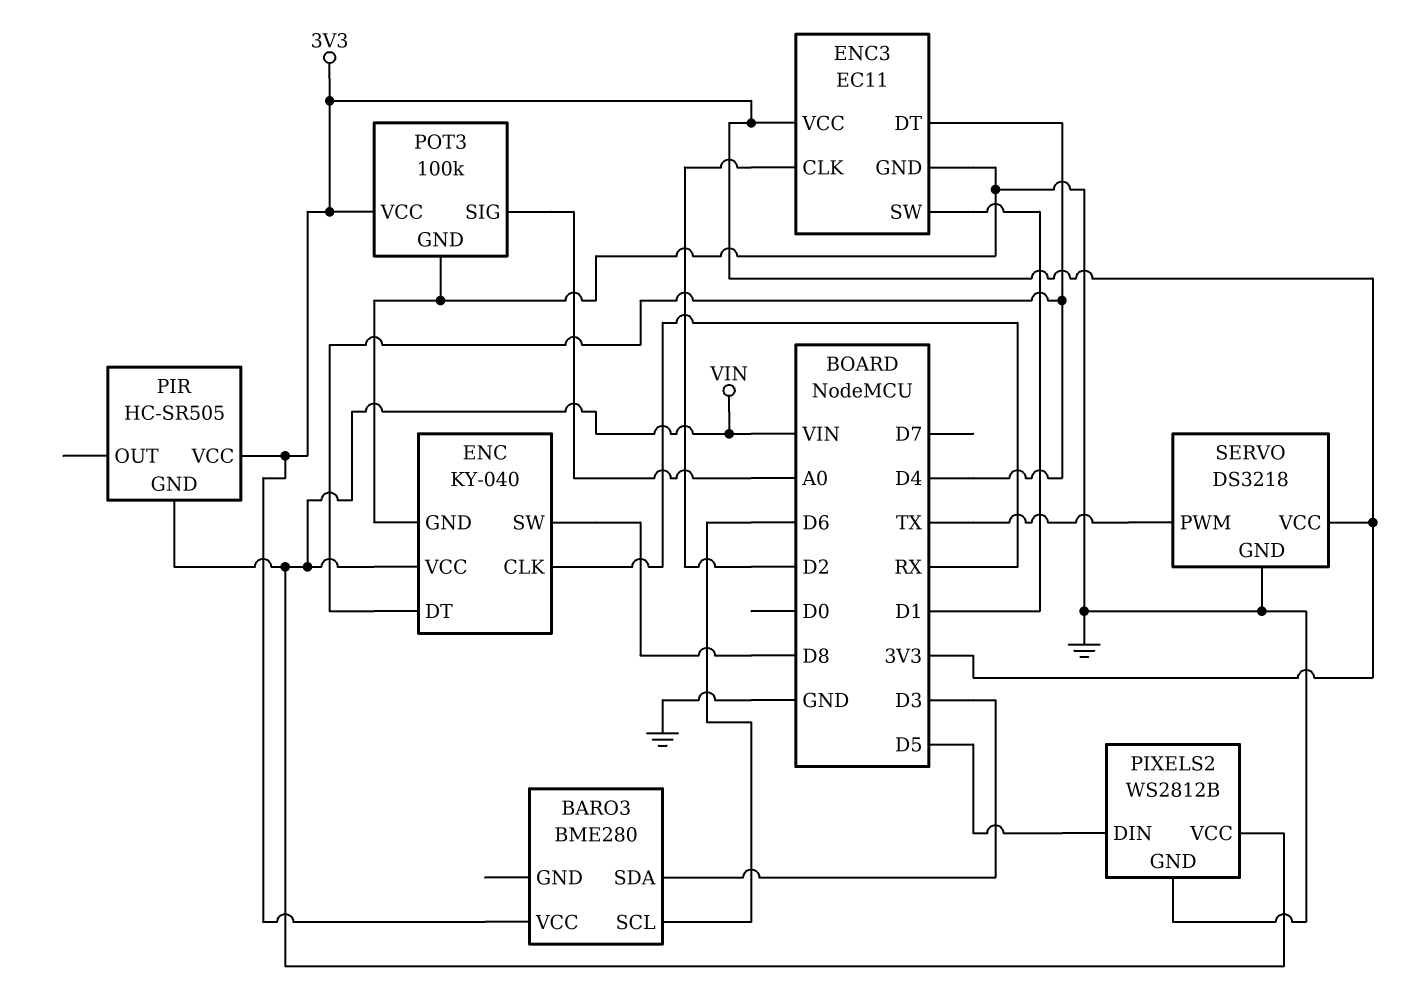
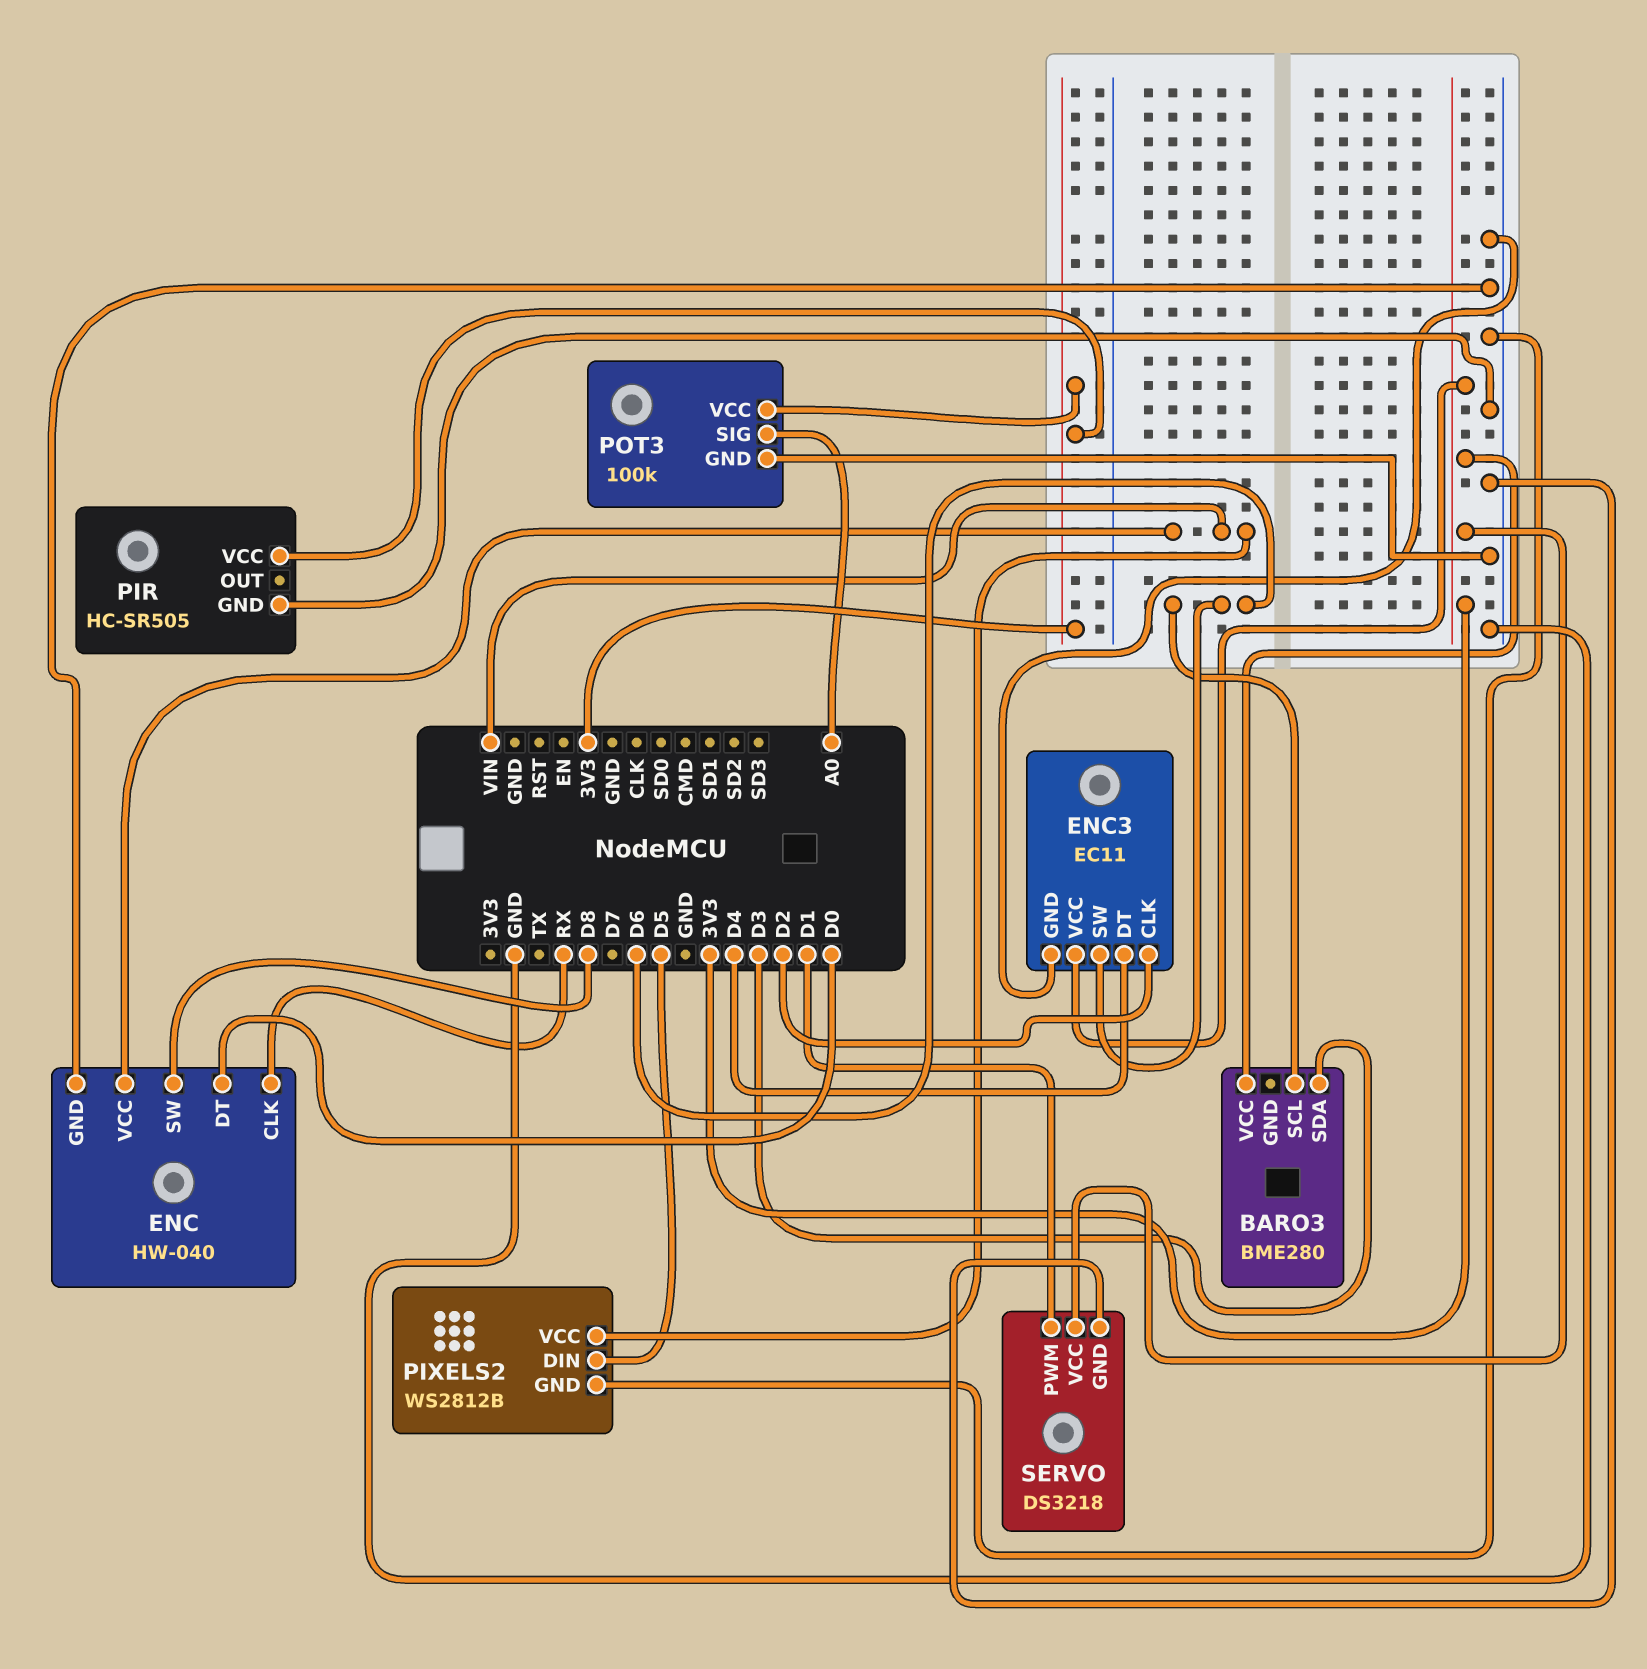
ENC: KY-040 -> HW-040
ENC pin DT: D4 -> D0
ENC3 pin SW: D1 -> D6
PIR pin GND: VIN -> GND
SERVO pin PWM: TX -> D1

